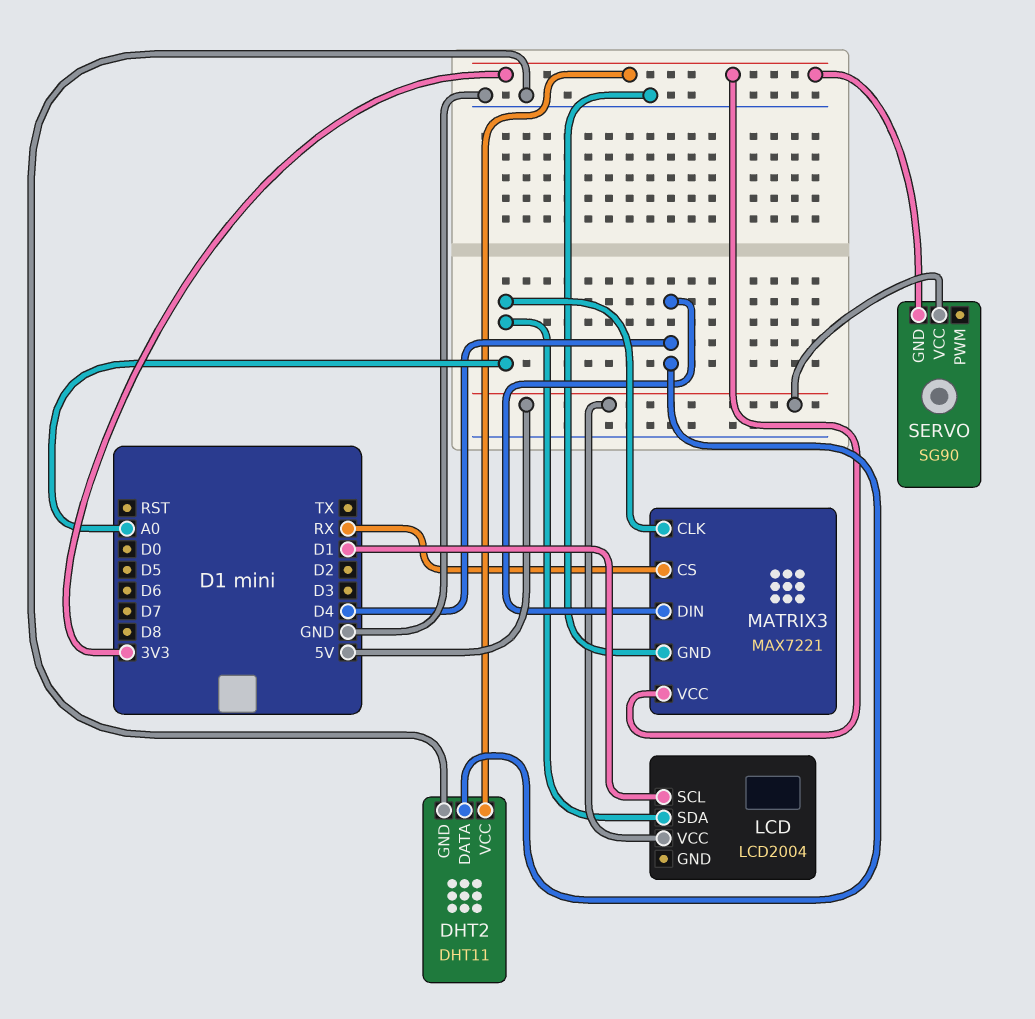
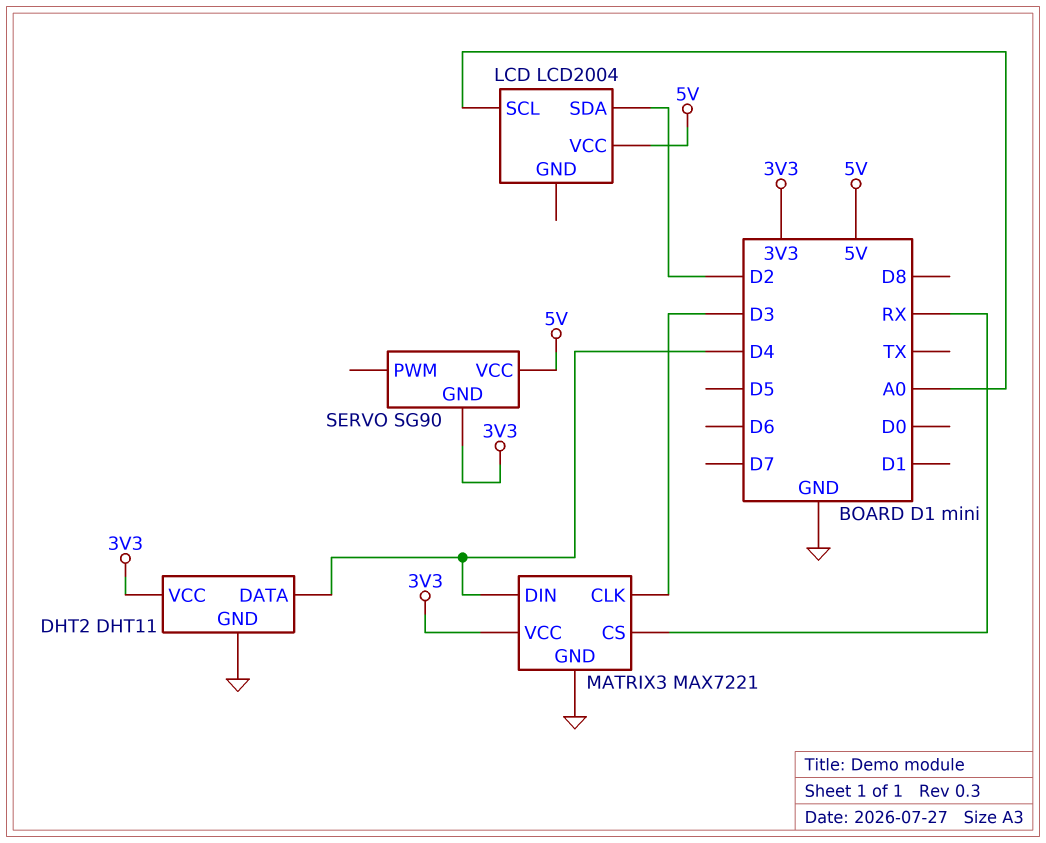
LCD pin SCL: D1 -> A0
LCD pin SDA: A0 -> D2
MATRIX3 pin CLK: A0 -> D3

